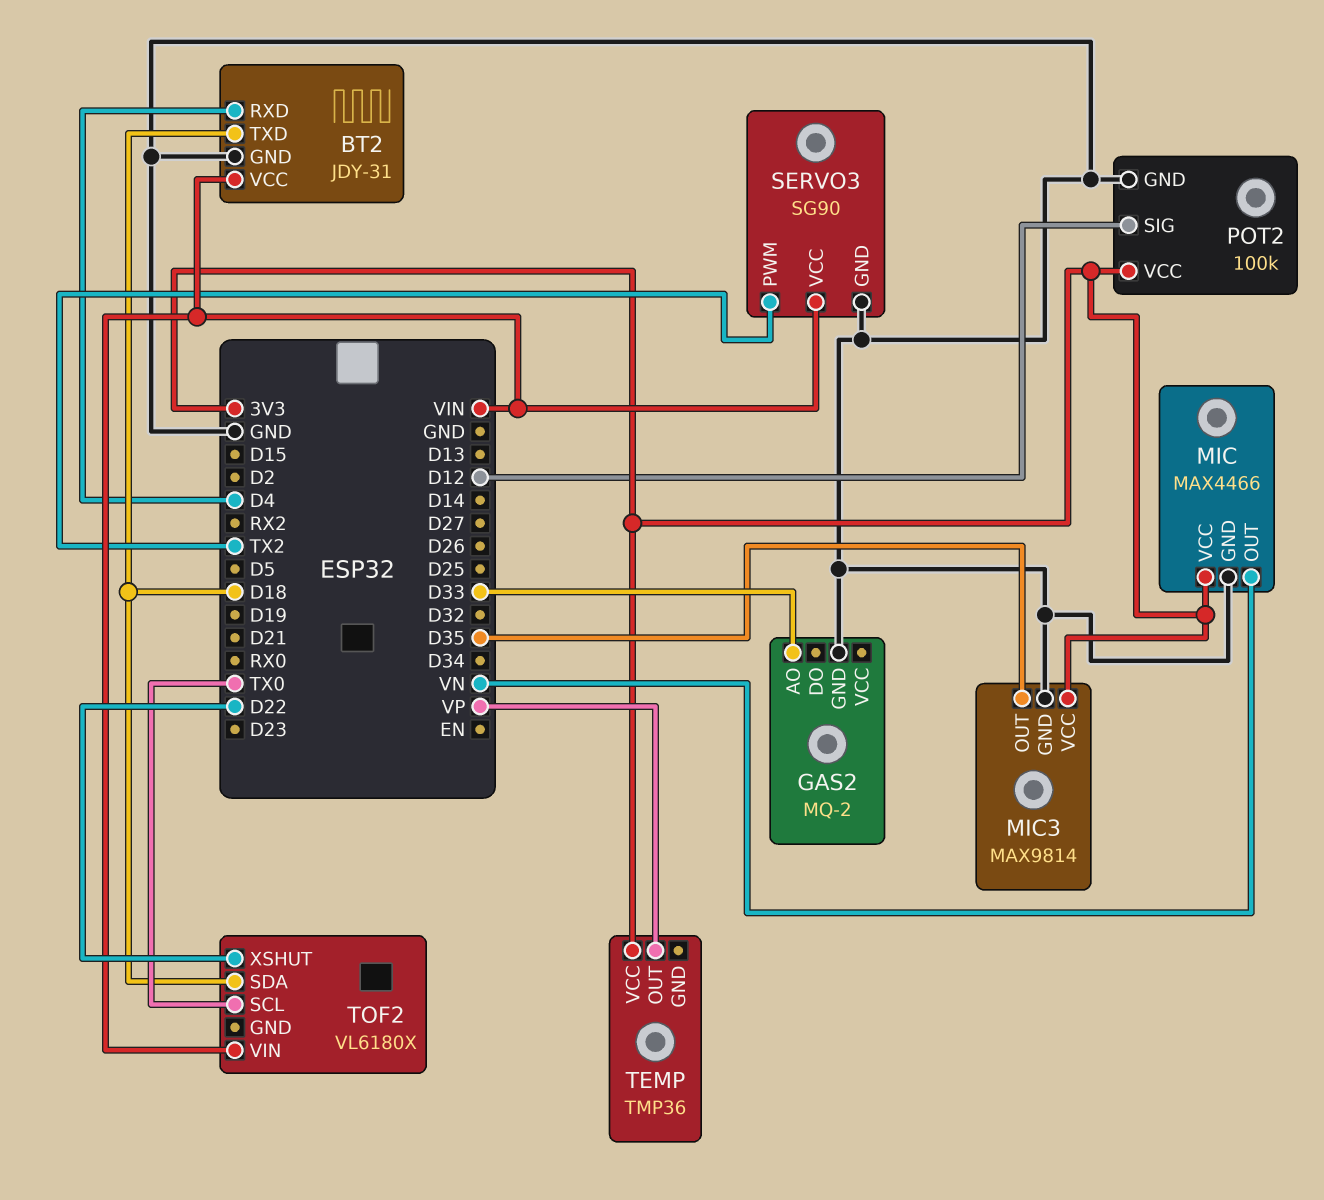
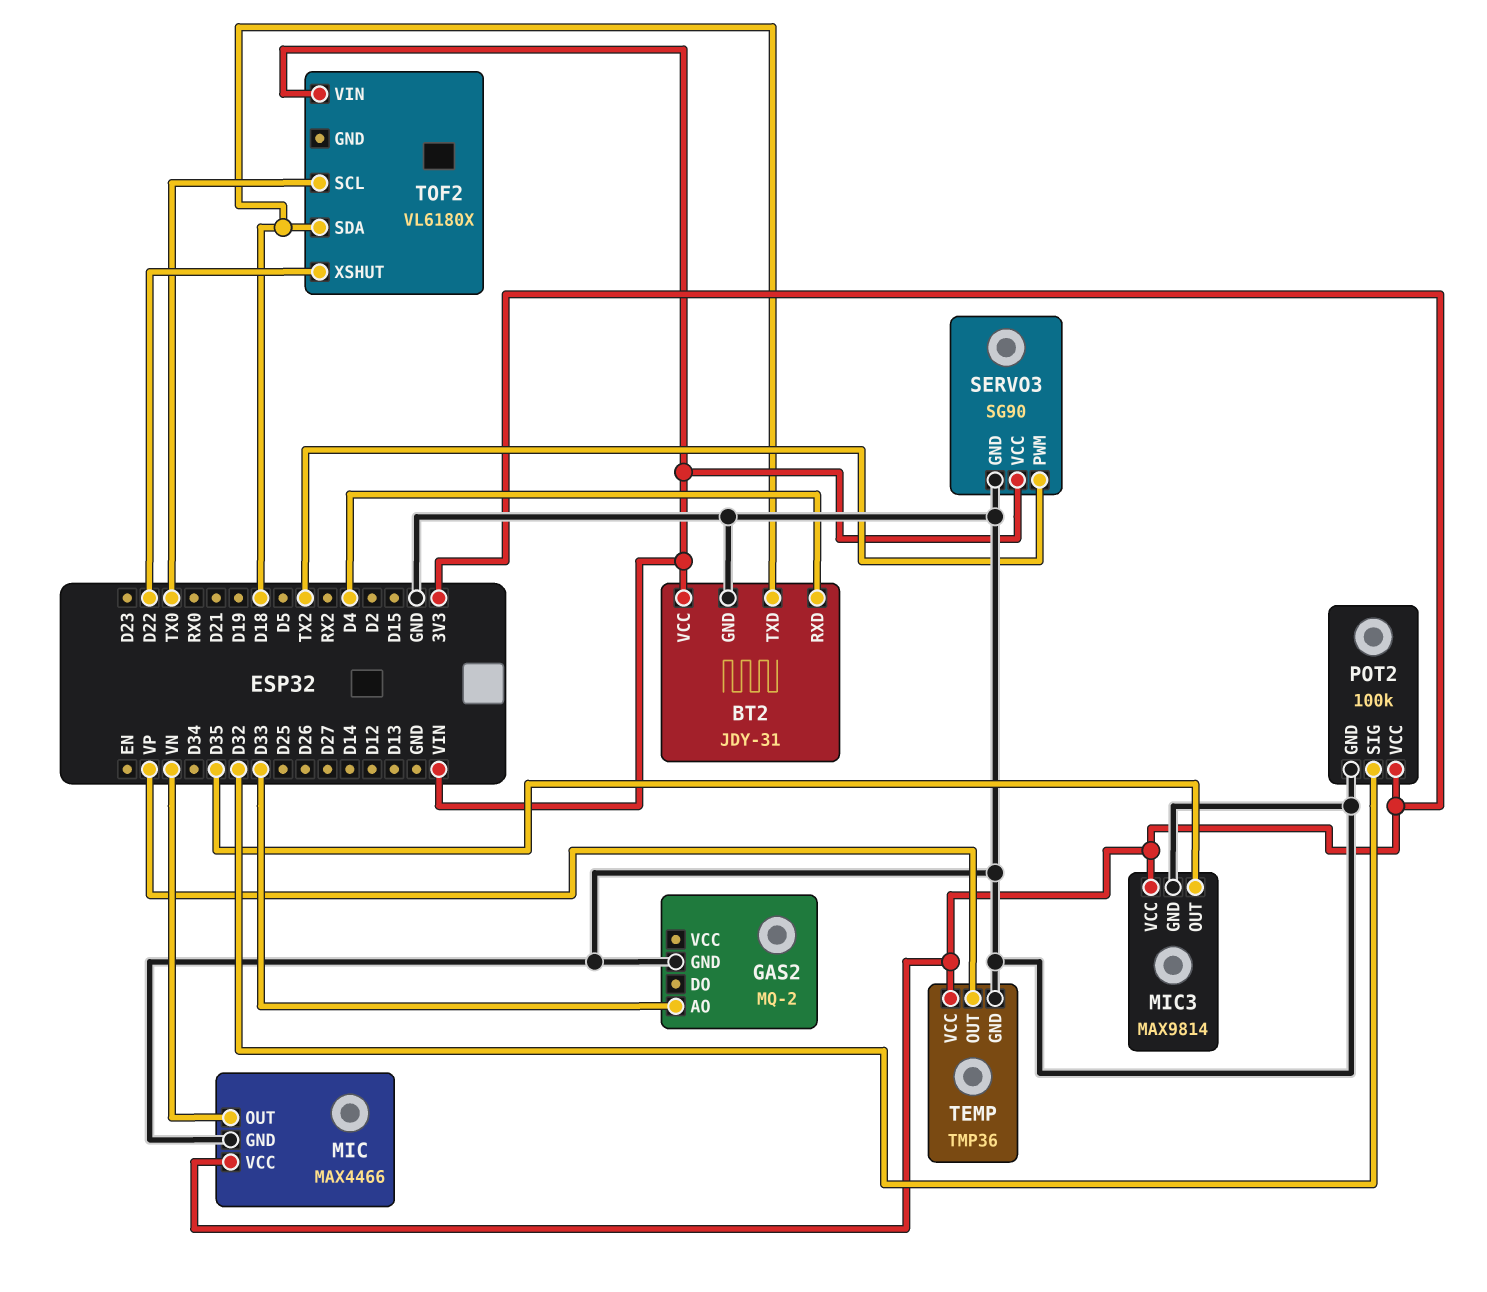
POT2 pin SIG: D12 -> D32
TEMP pin GND: none -> GND

